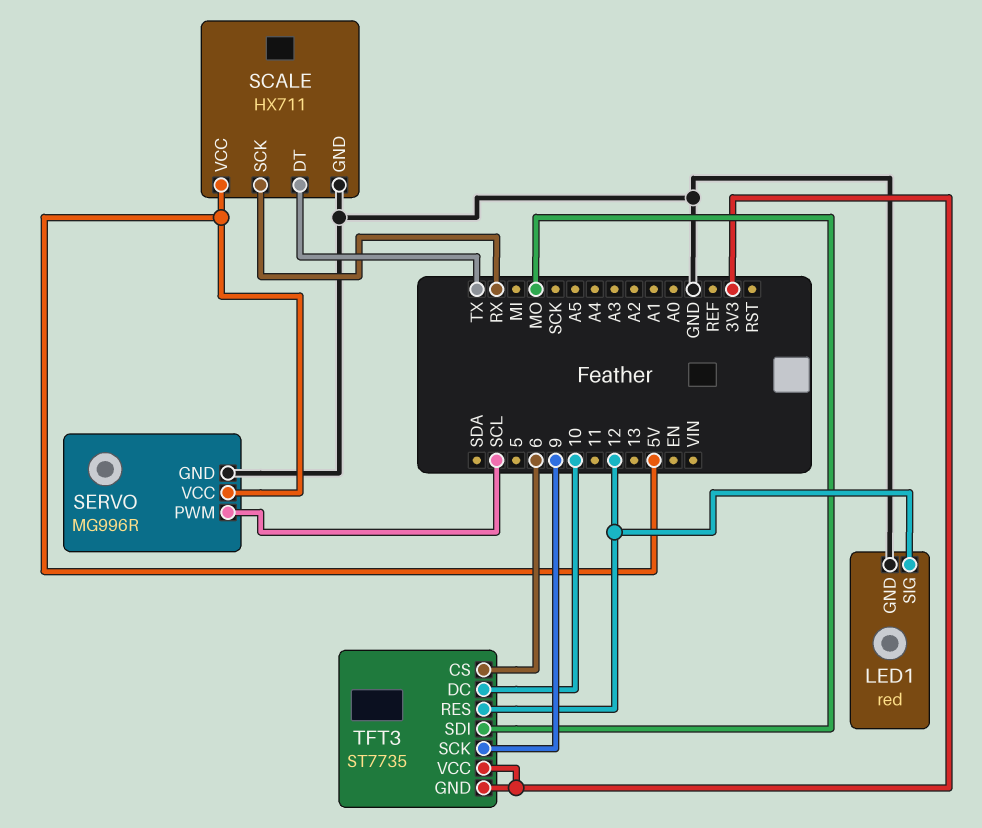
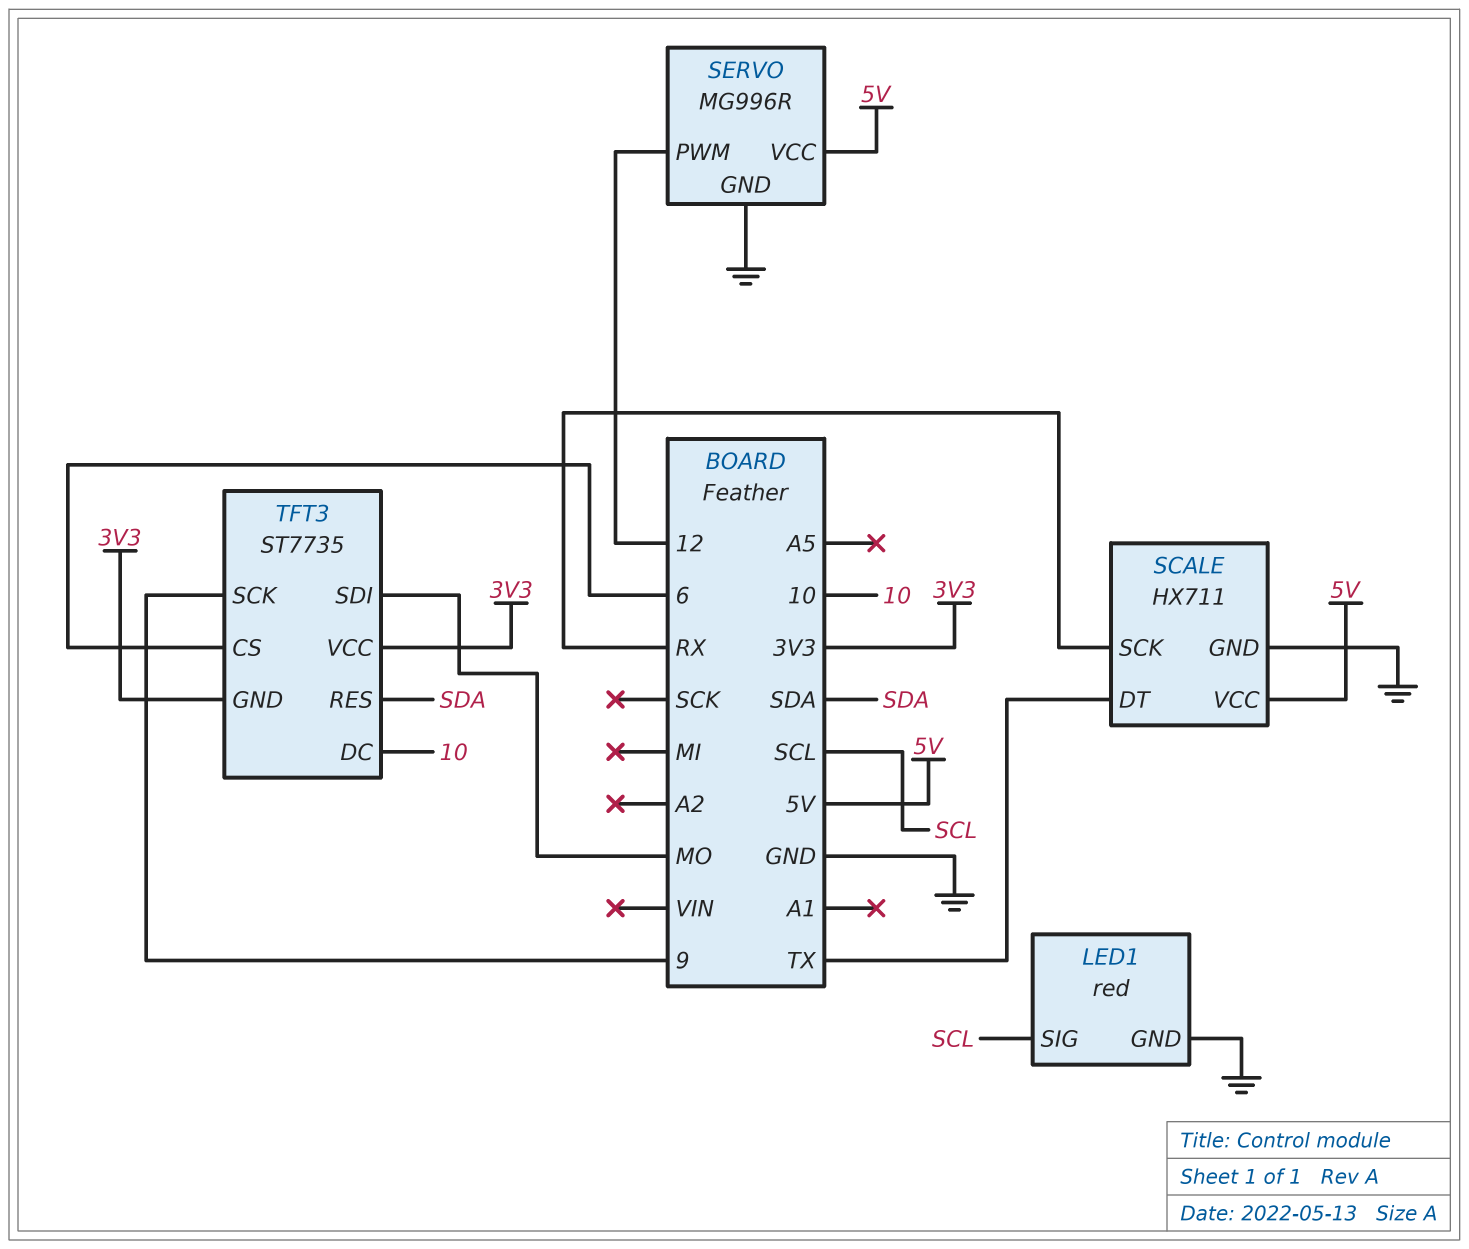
LED1 pin SIG: 12 -> SCL
SERVO pin PWM: SCL -> 12
TFT3 pin RES: 12 -> SDA

